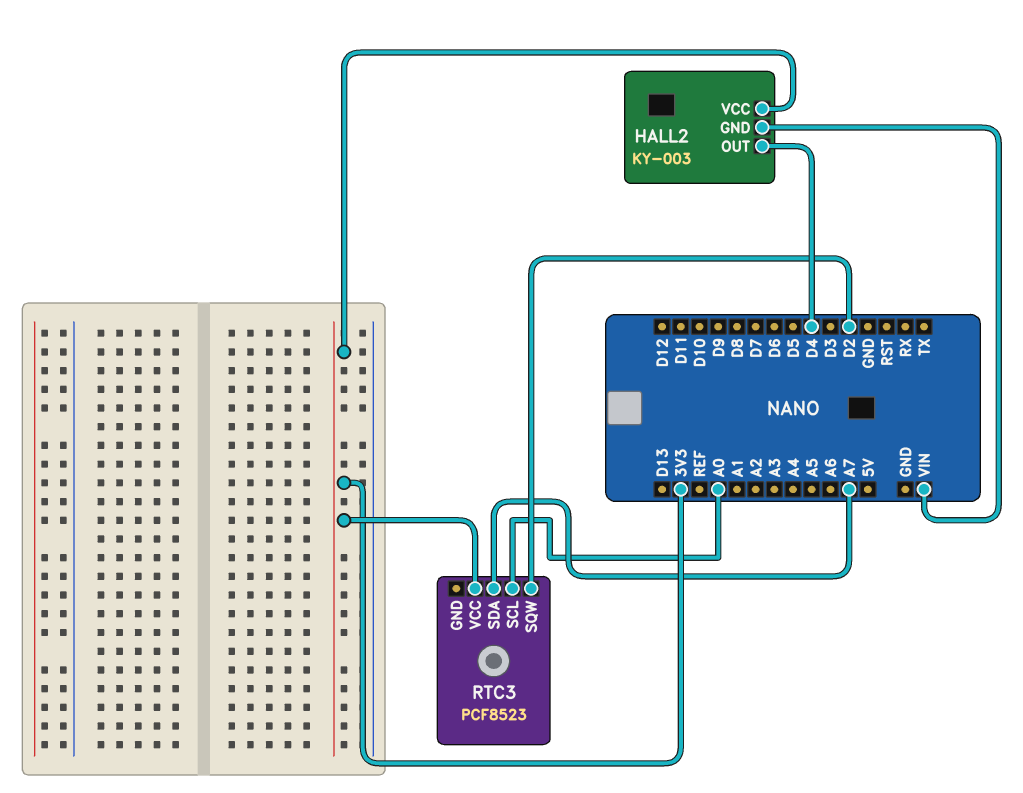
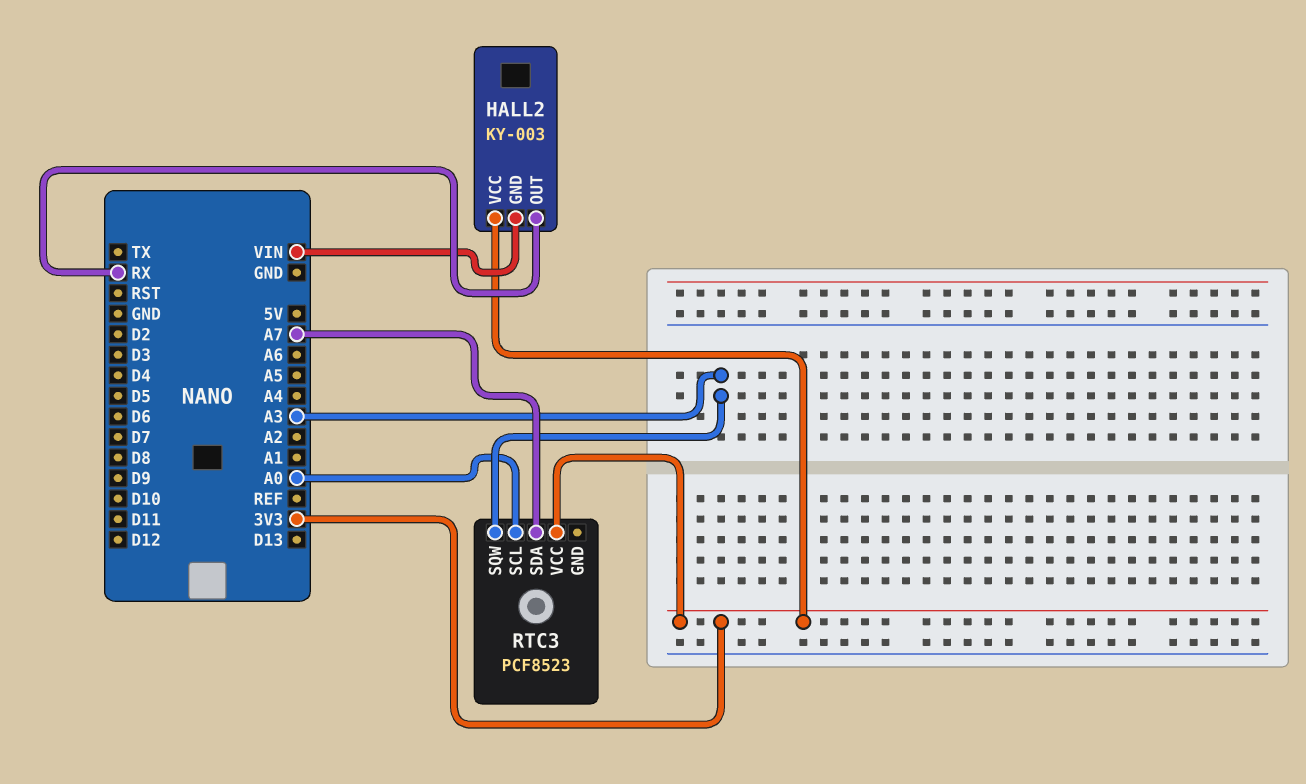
HALL2 pin OUT: D4 -> RX
RTC3 pin SQW: D2 -> A3

